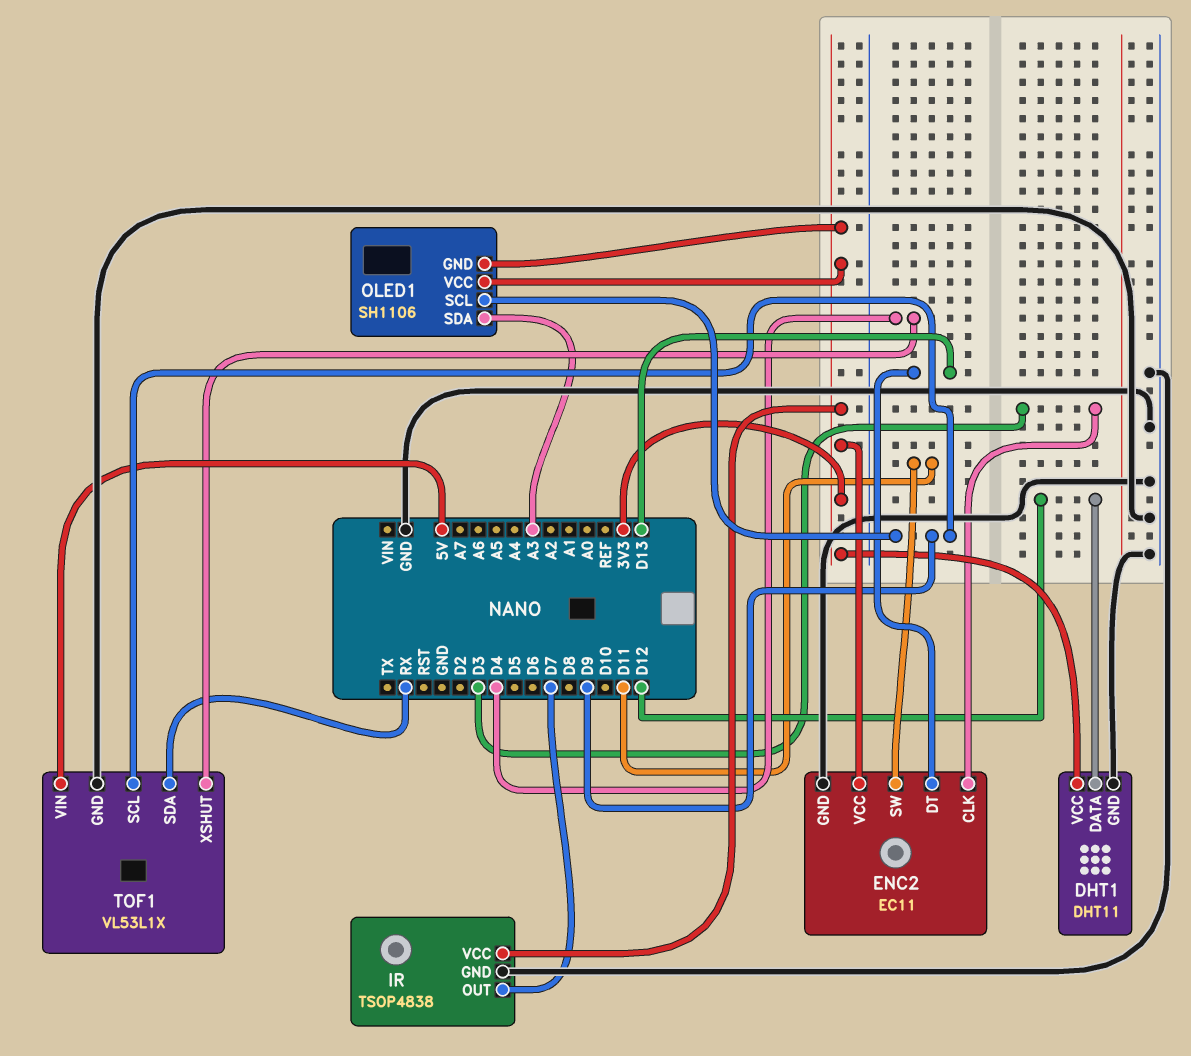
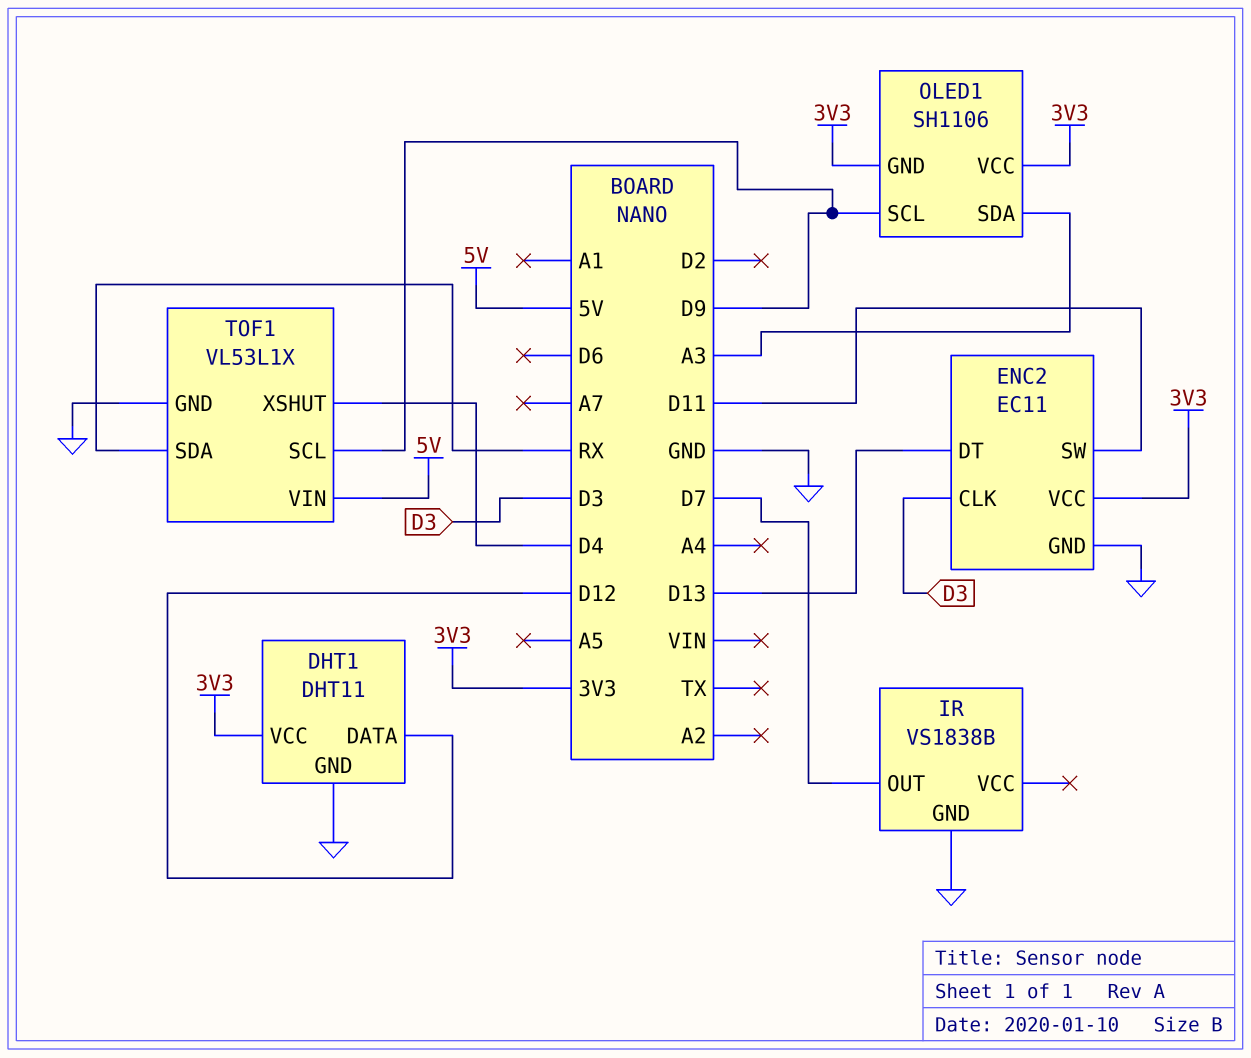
IR: TSOP4838 -> VS1838B
IR pin VCC: 3V3 -> none

